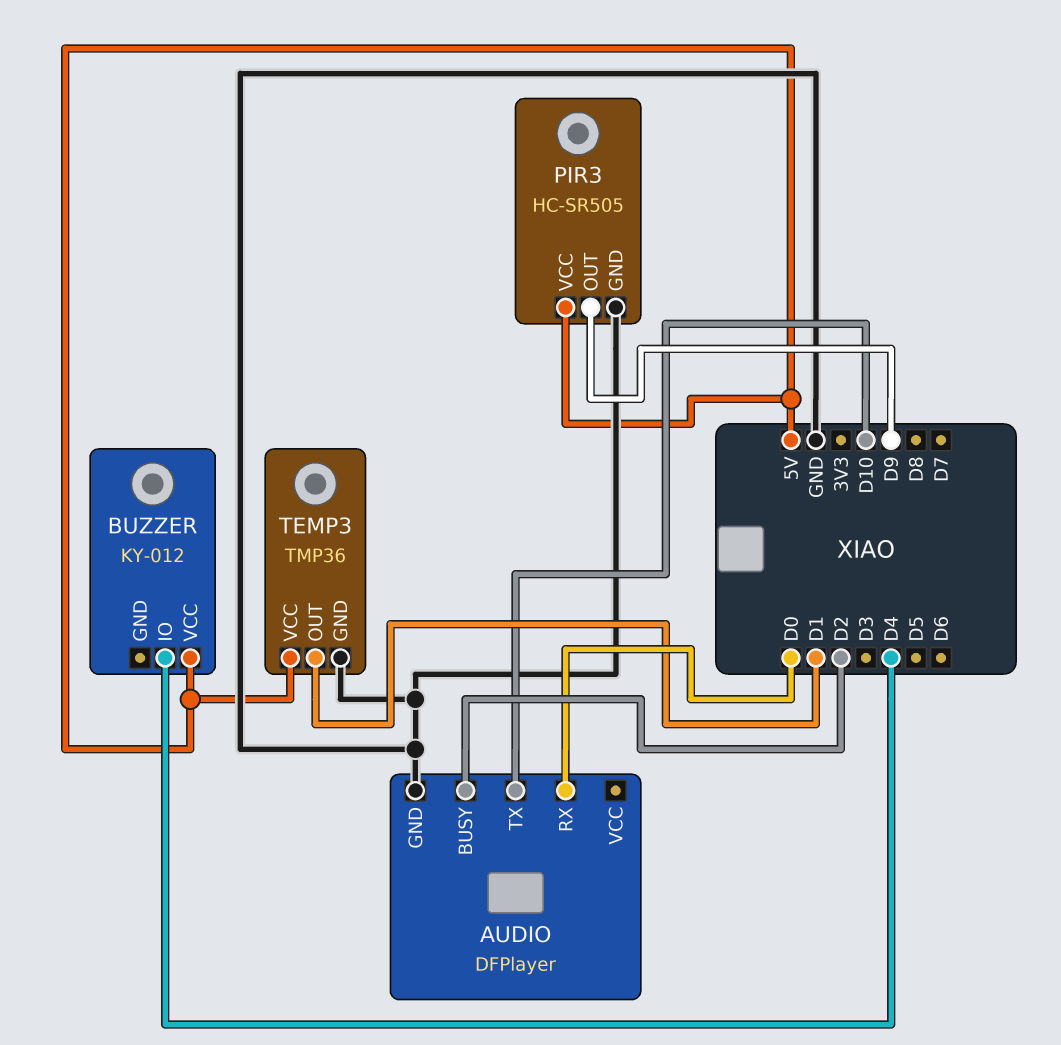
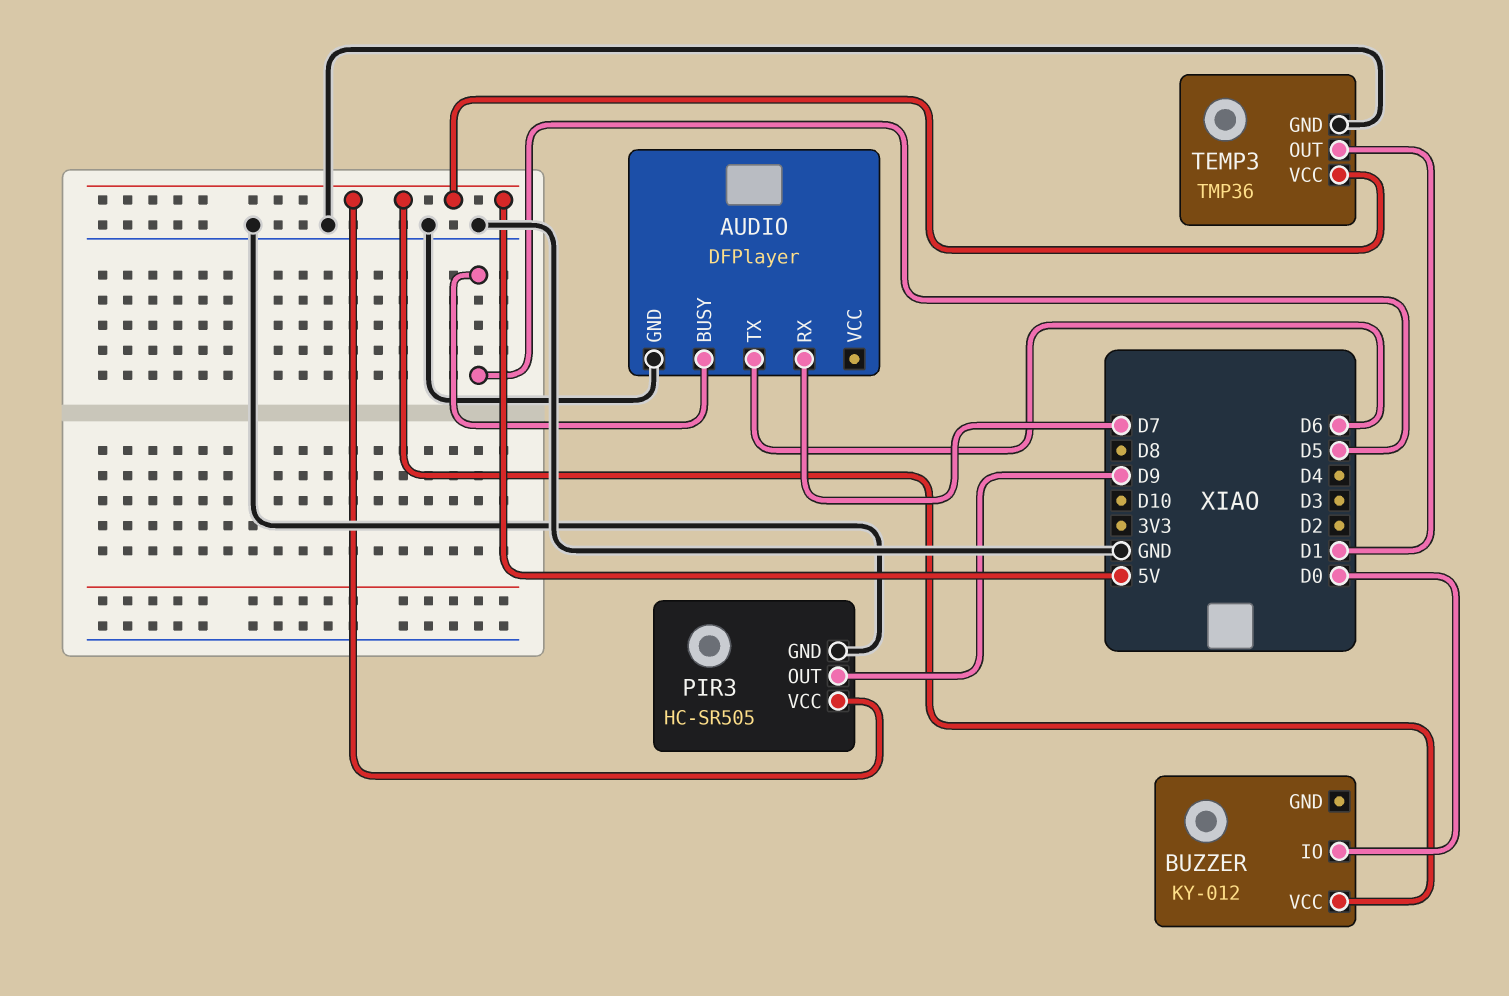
AUDIO pin BUSY: D2 -> D5
AUDIO pin RX: D0 -> D7
AUDIO pin TX: D10 -> D6
BUZZER pin IO: D4 -> D0

